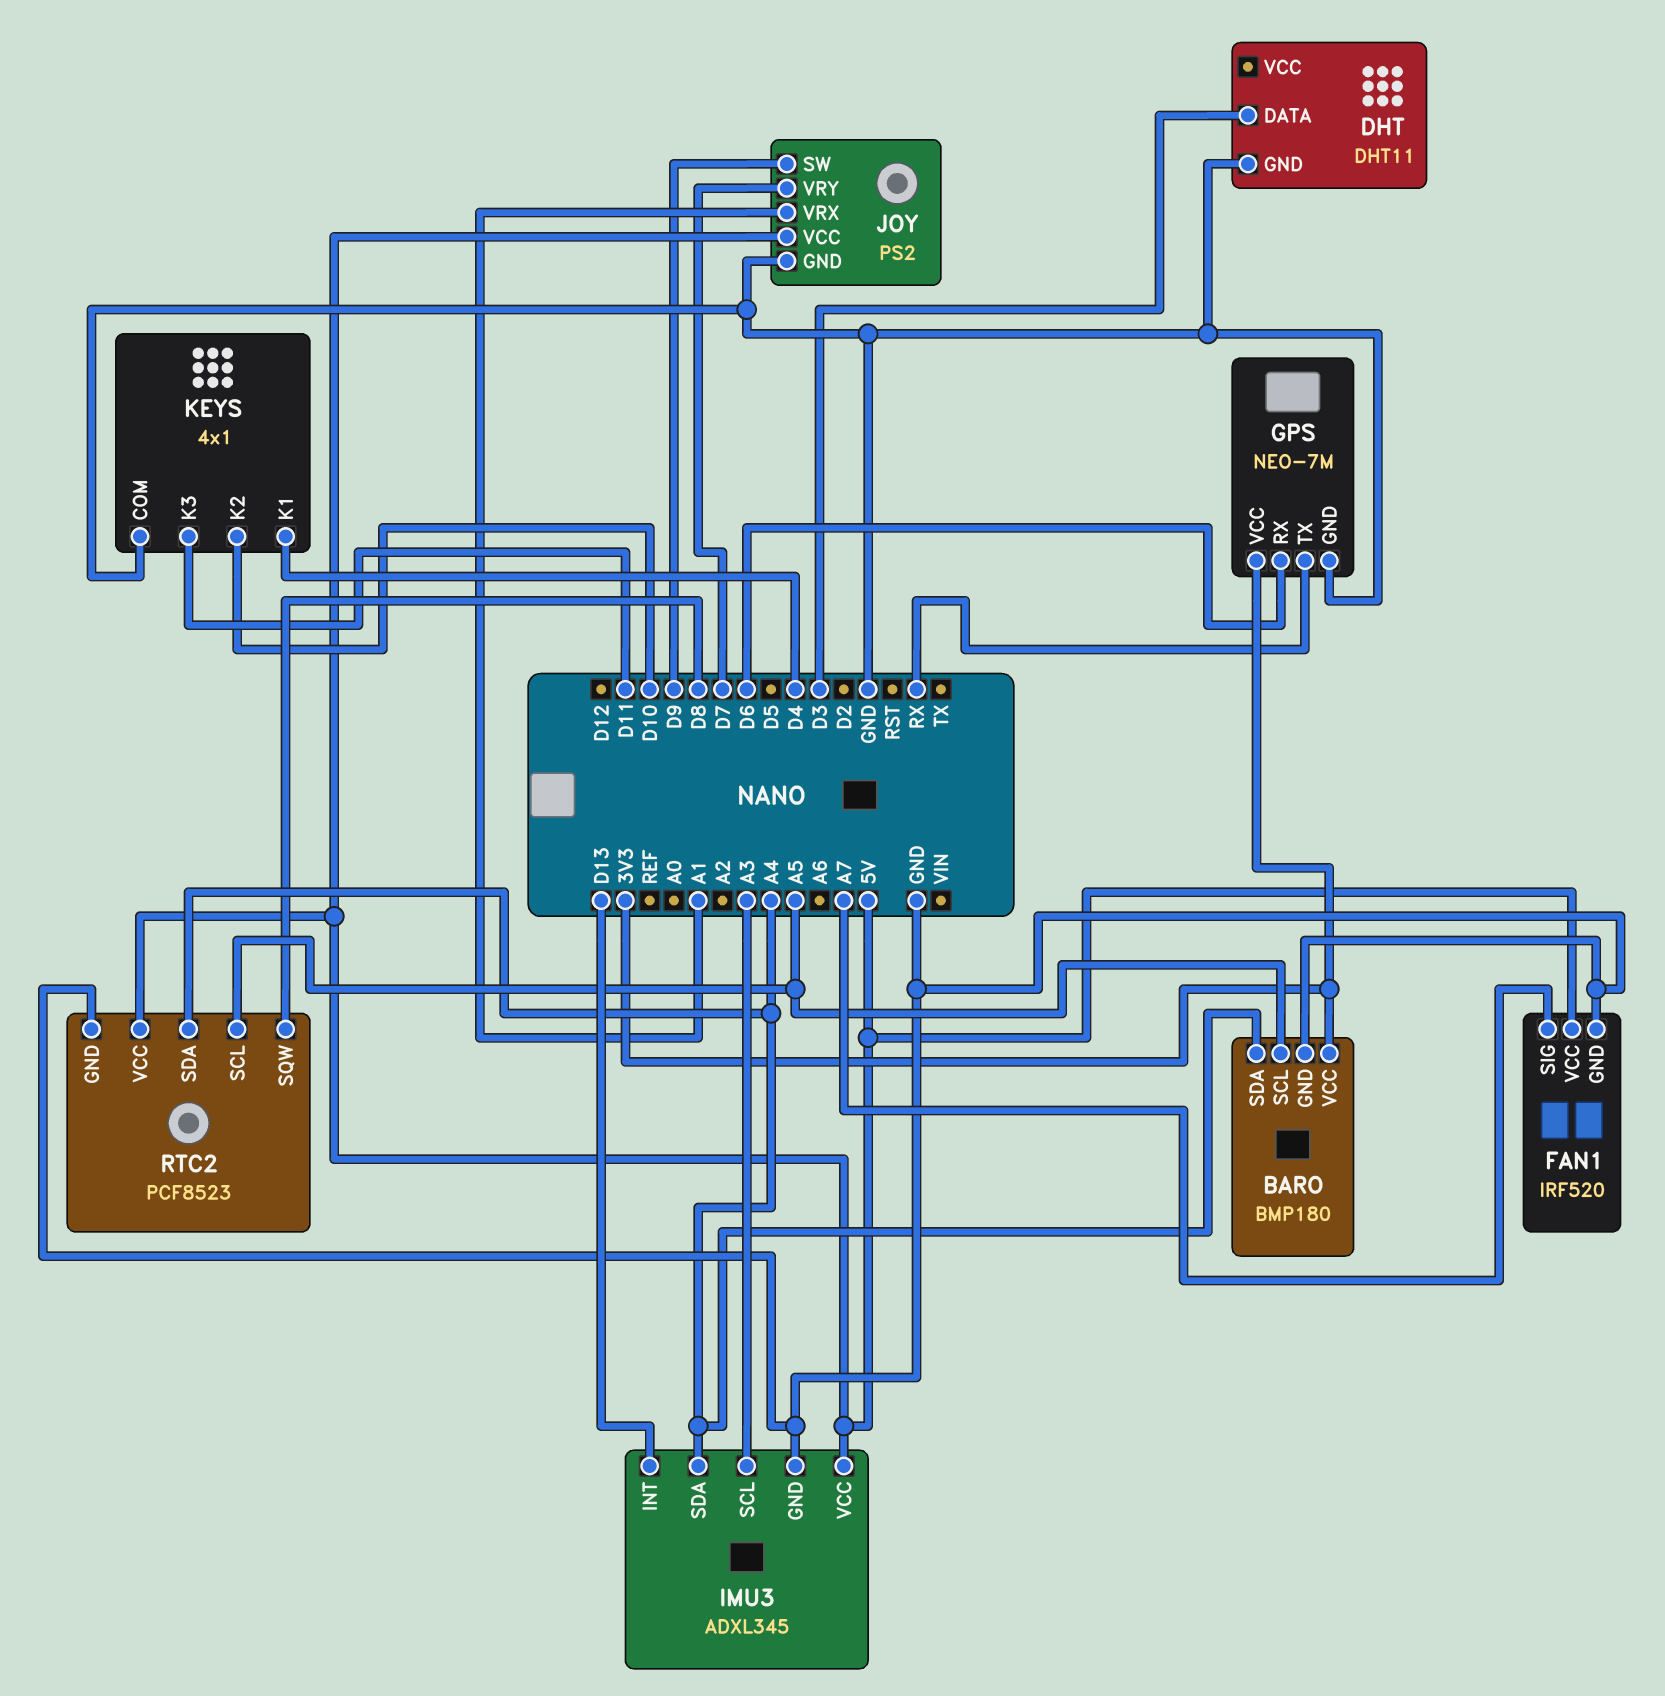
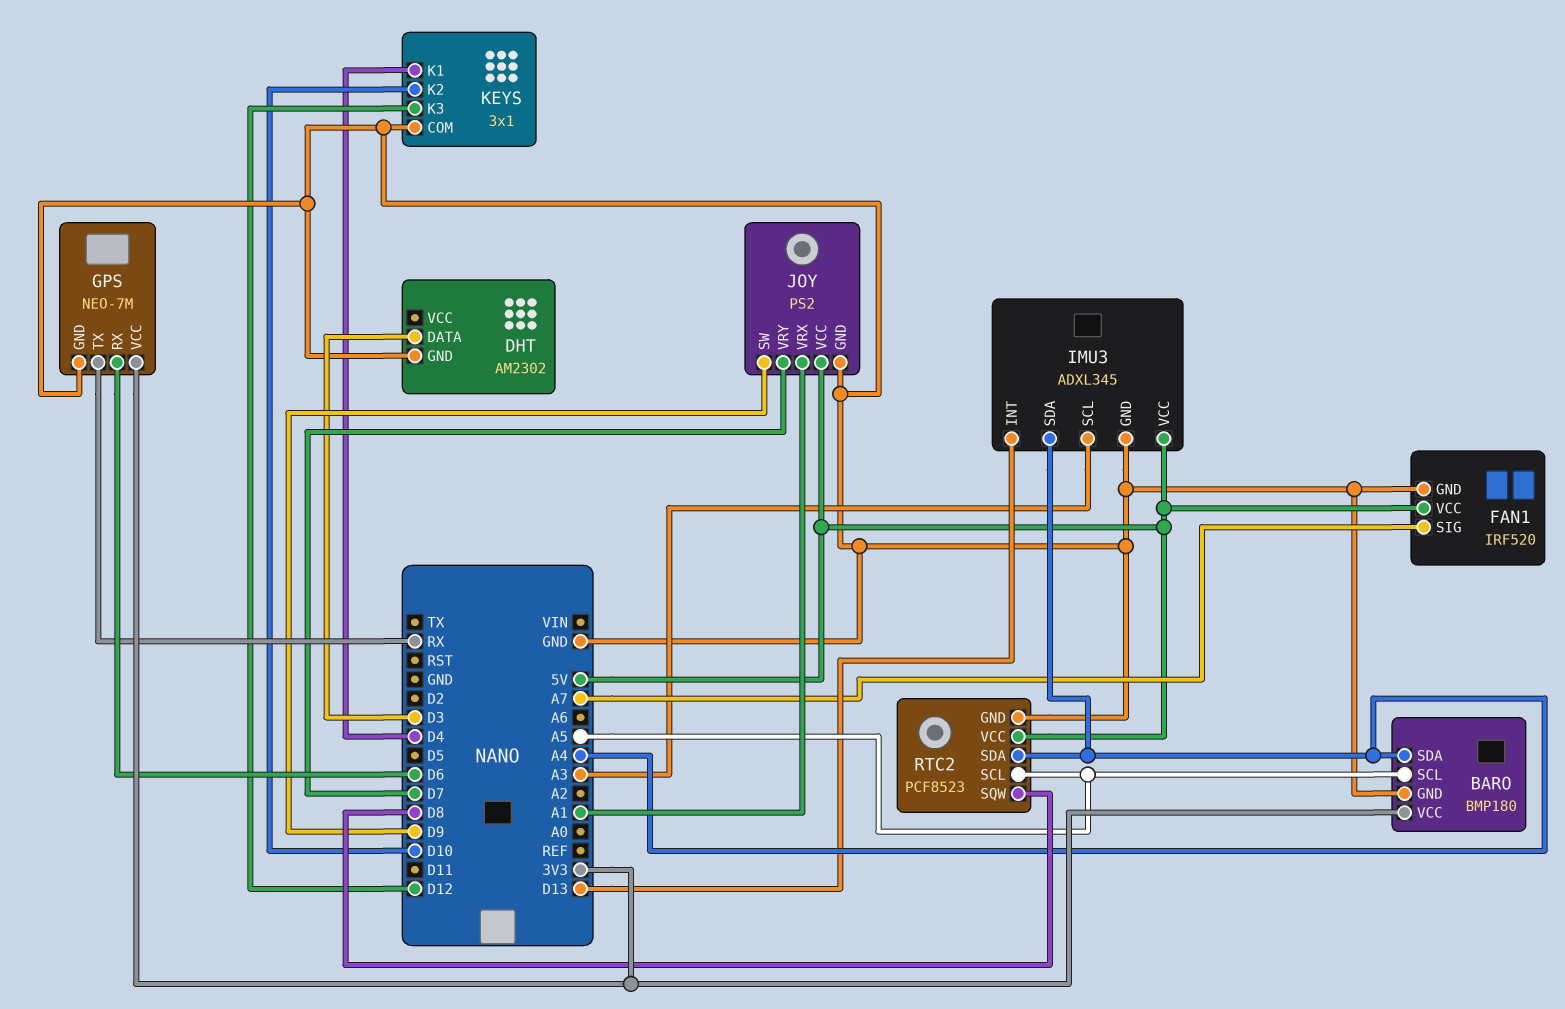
DHT: DHT11 -> AM2302
KEYS: 4x1 -> 3x1
KEYS pin K3: D11 -> D12

